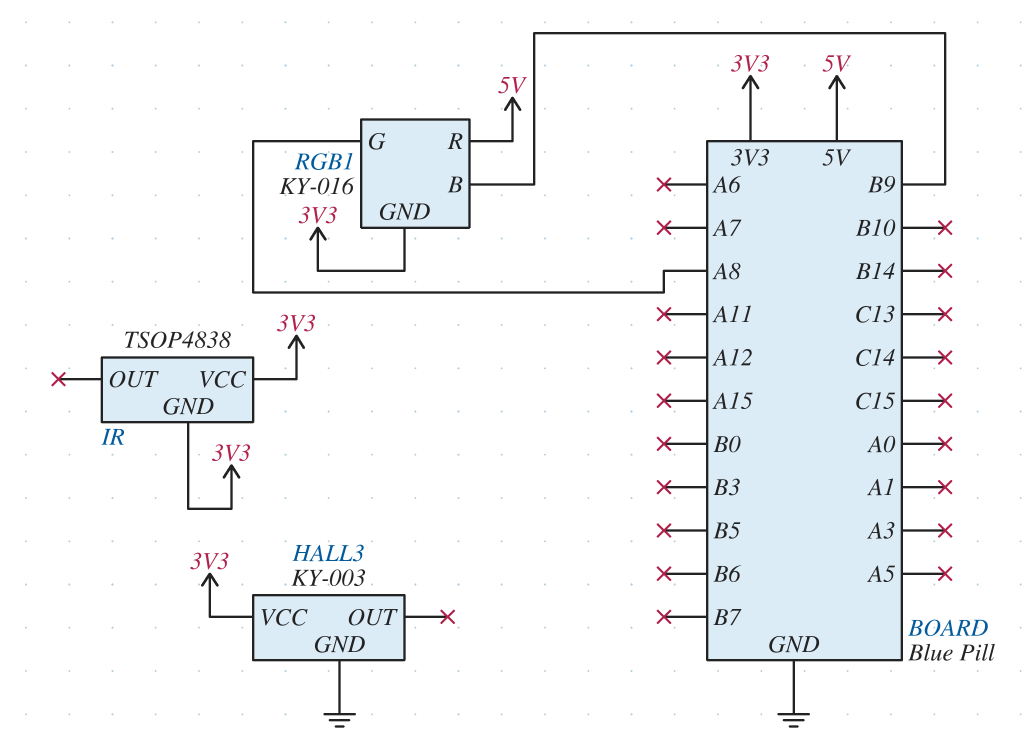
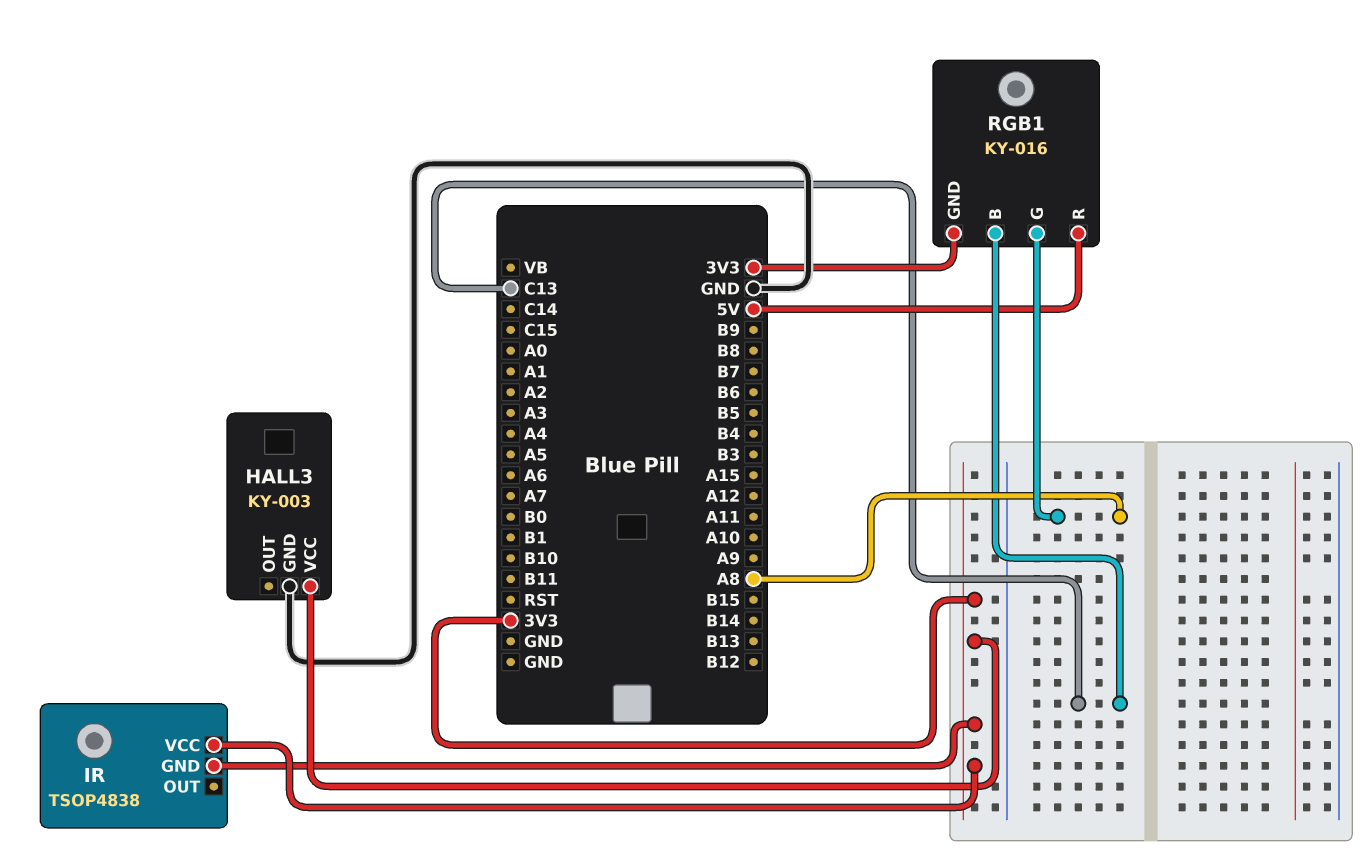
RGB1 pin B: B9 -> C13

